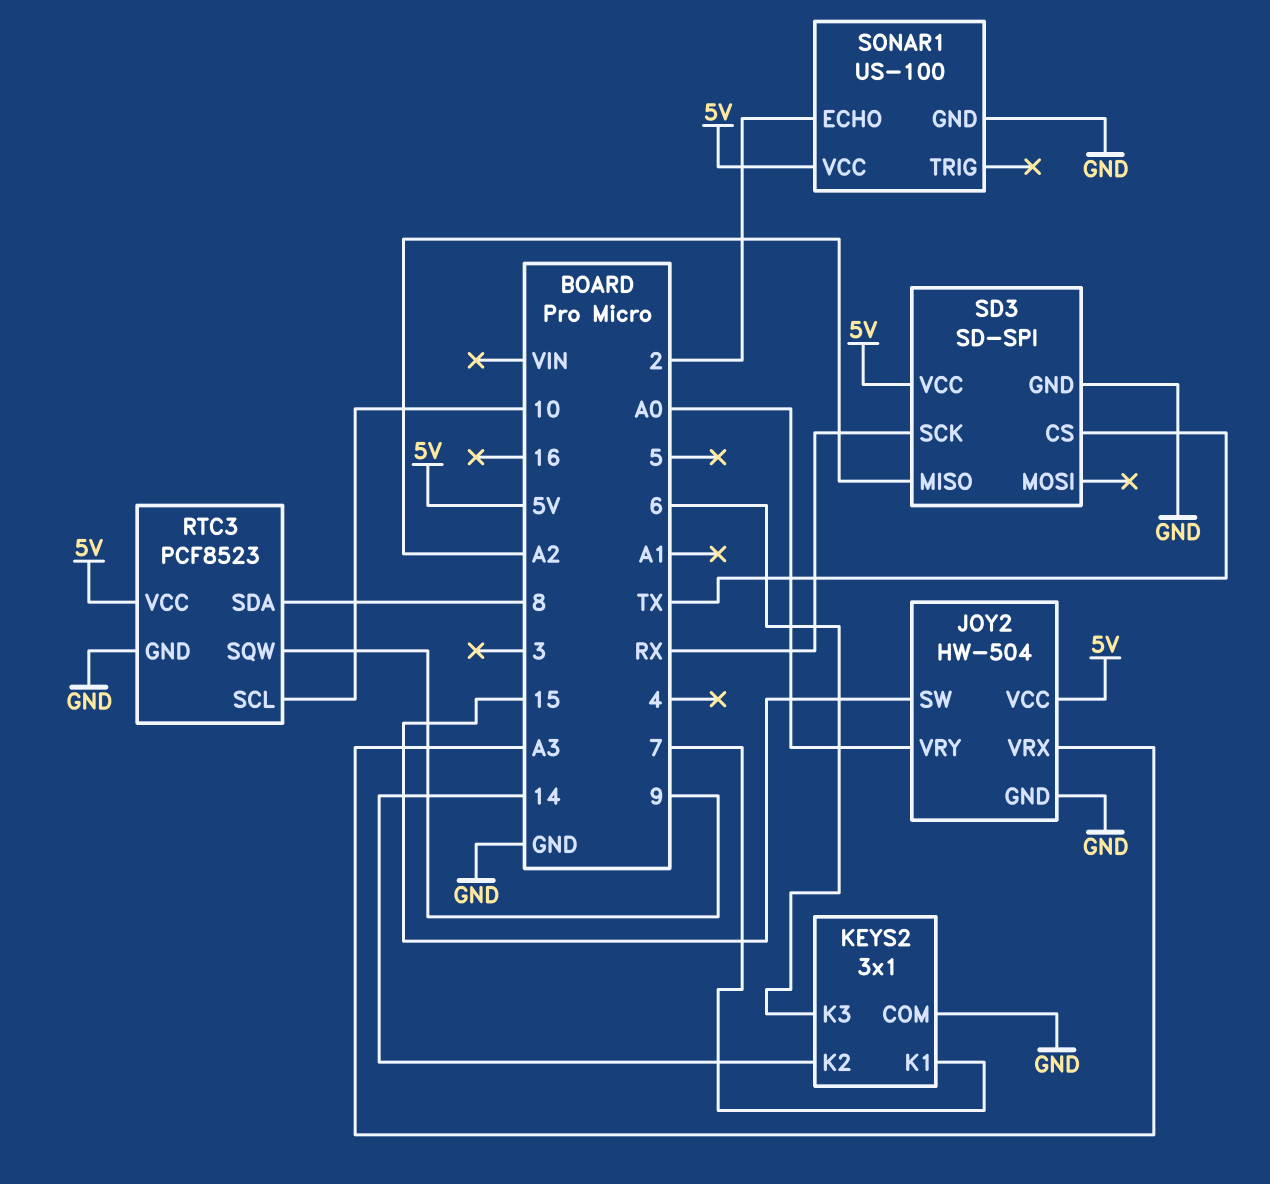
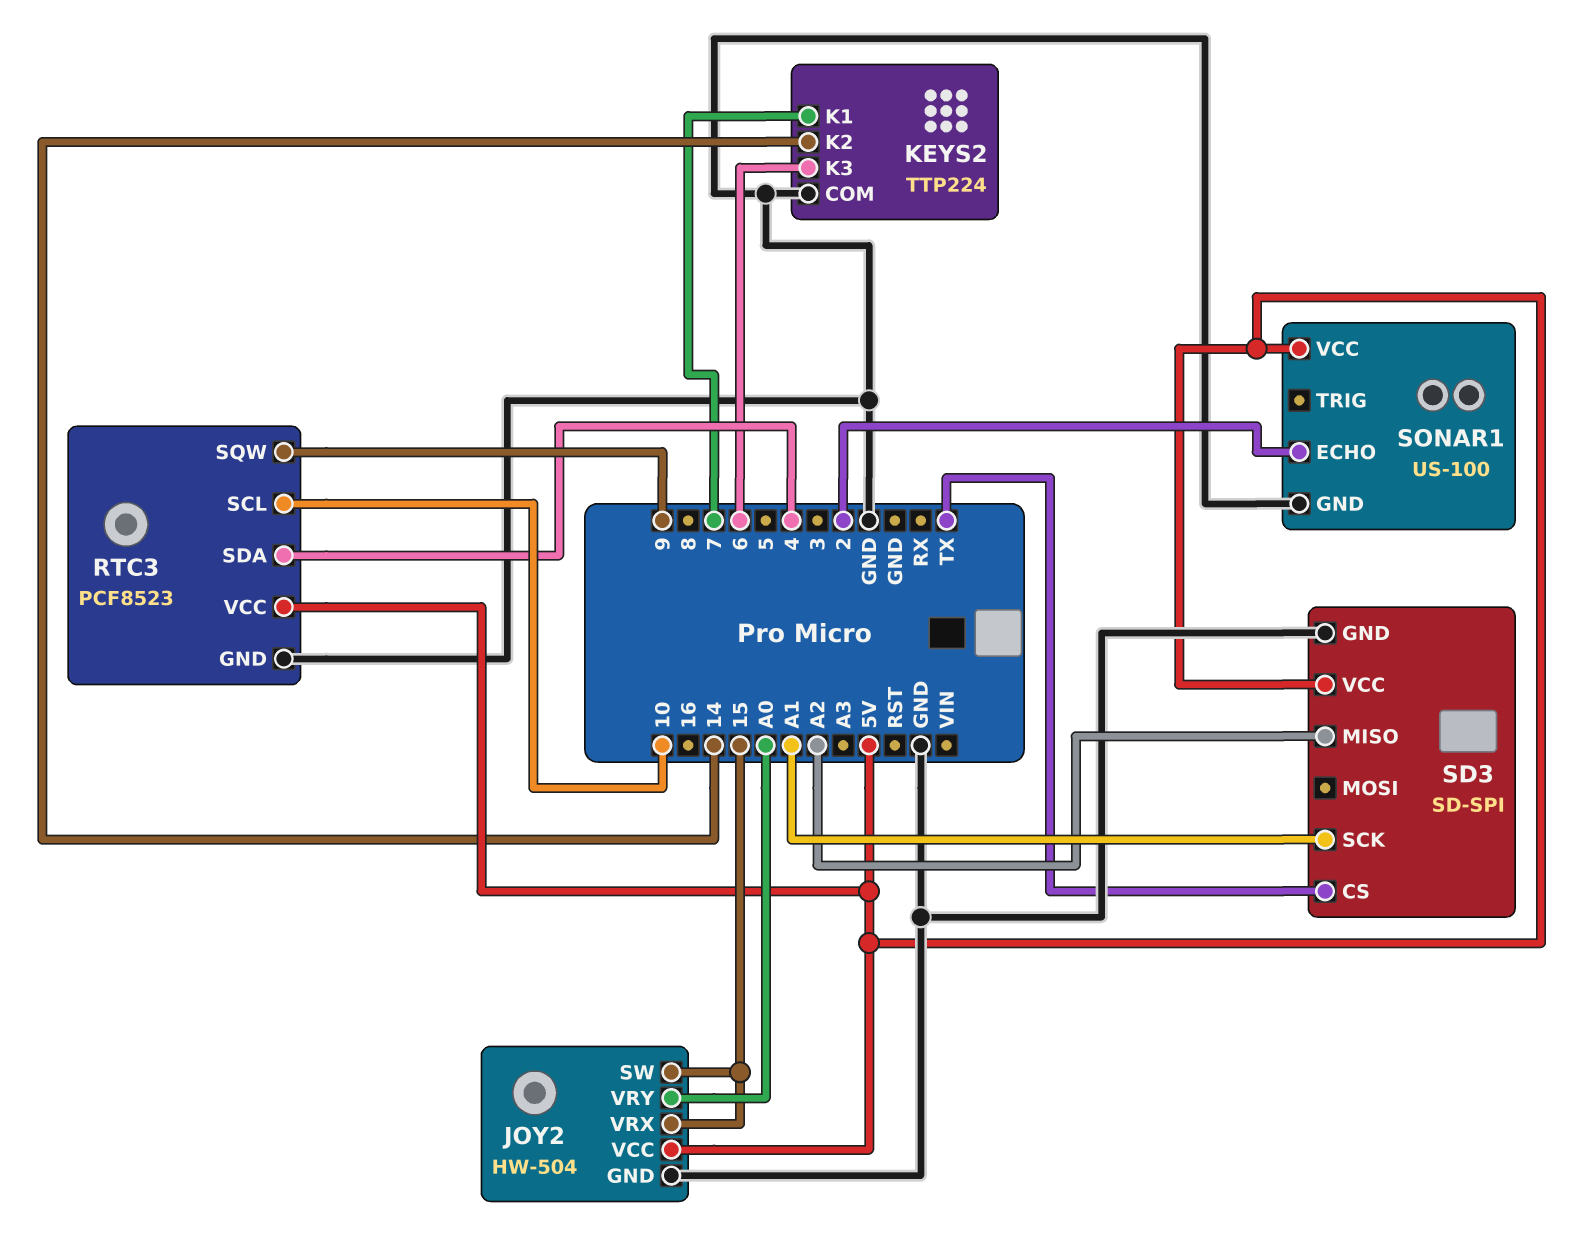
JOY2 pin VRX: A3 -> 15
KEYS2: 3x1 -> TTP224
RTC3 pin SDA: 8 -> 4
SD3 pin SCK: RX -> A1

